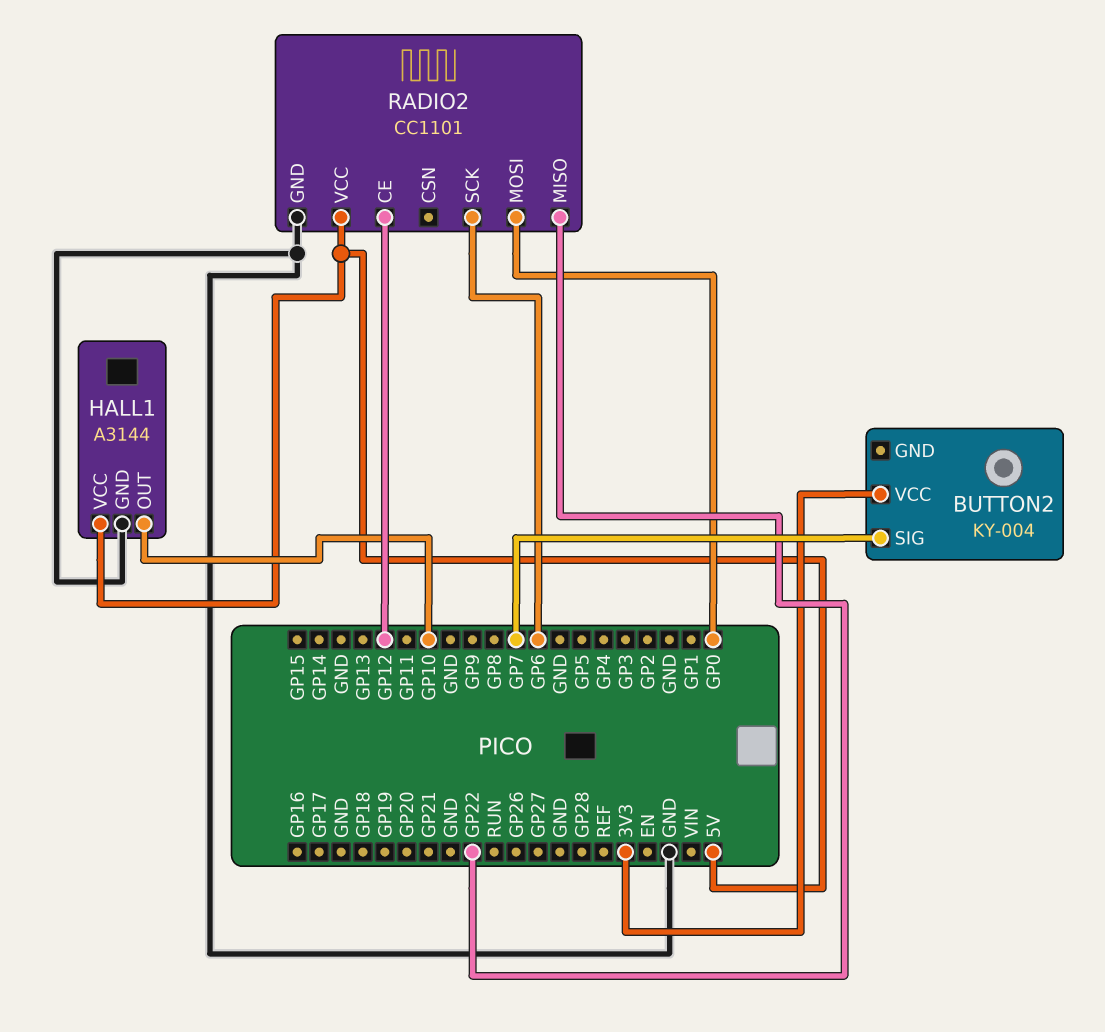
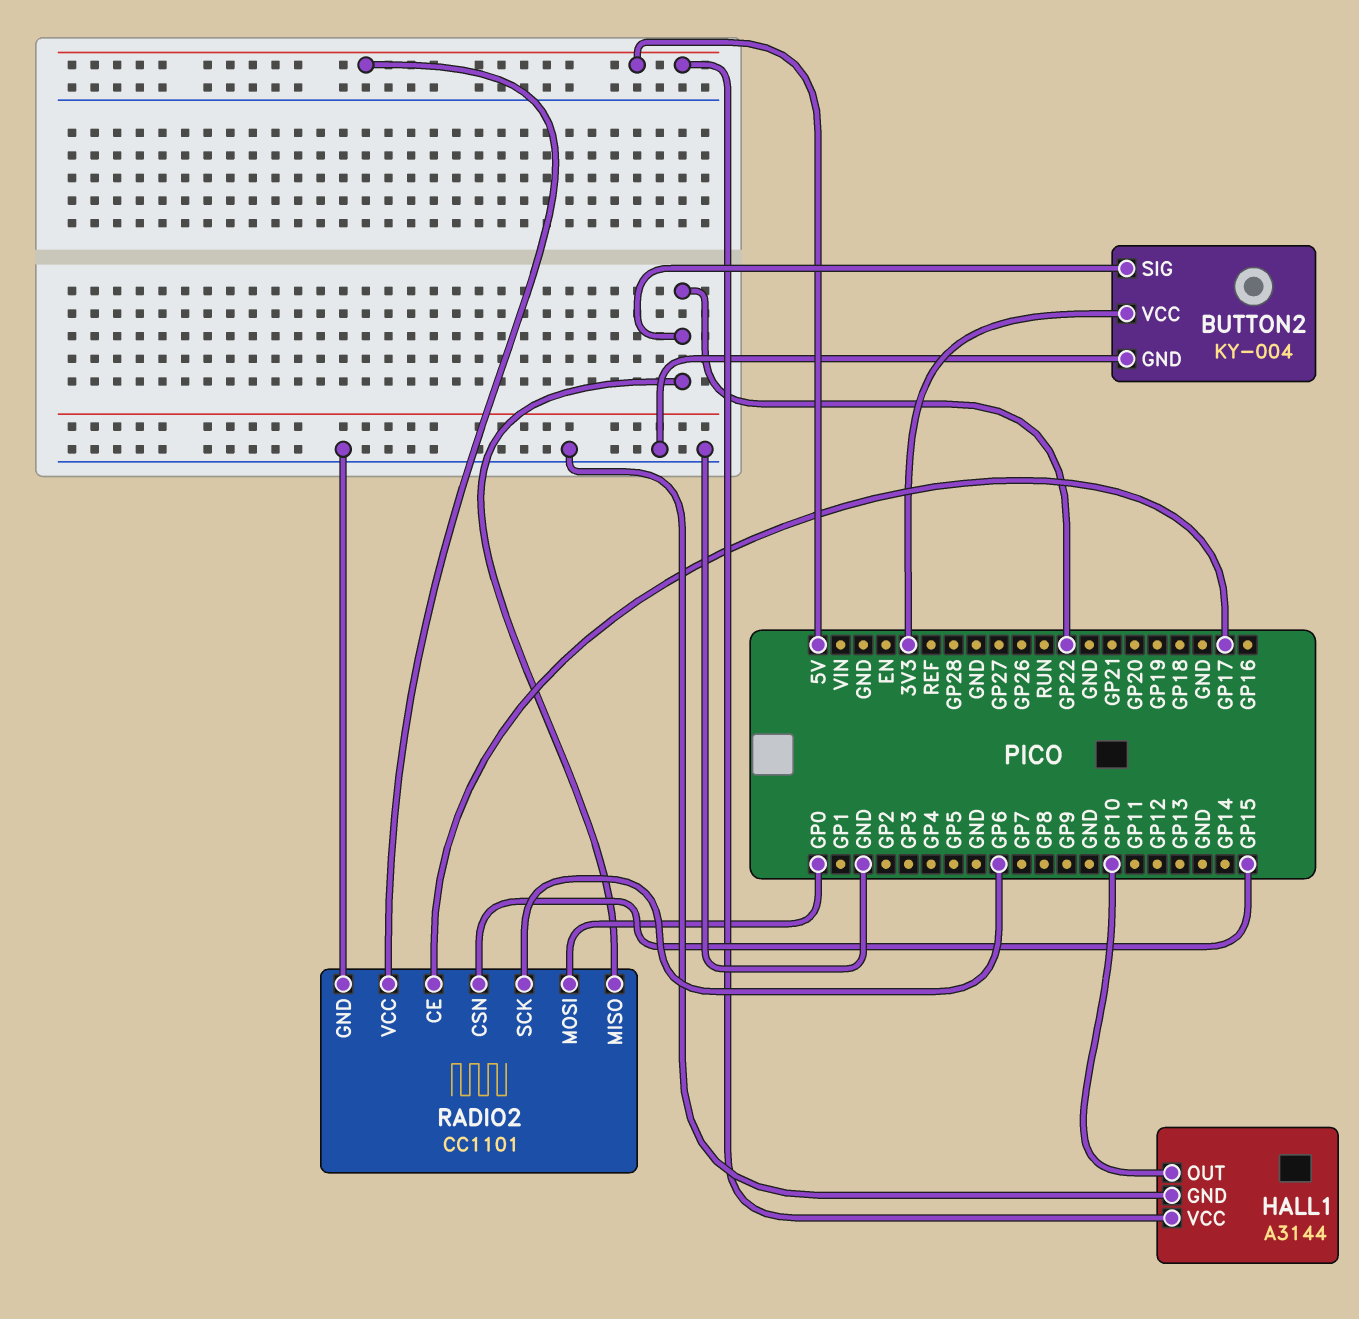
BUTTON2 pin GND: none -> GND
BUTTON2 pin SIG: GP7 -> GP22
RADIO2 pin CE: GP12 -> GP17
RADIO2 pin CSN: none -> GP15

